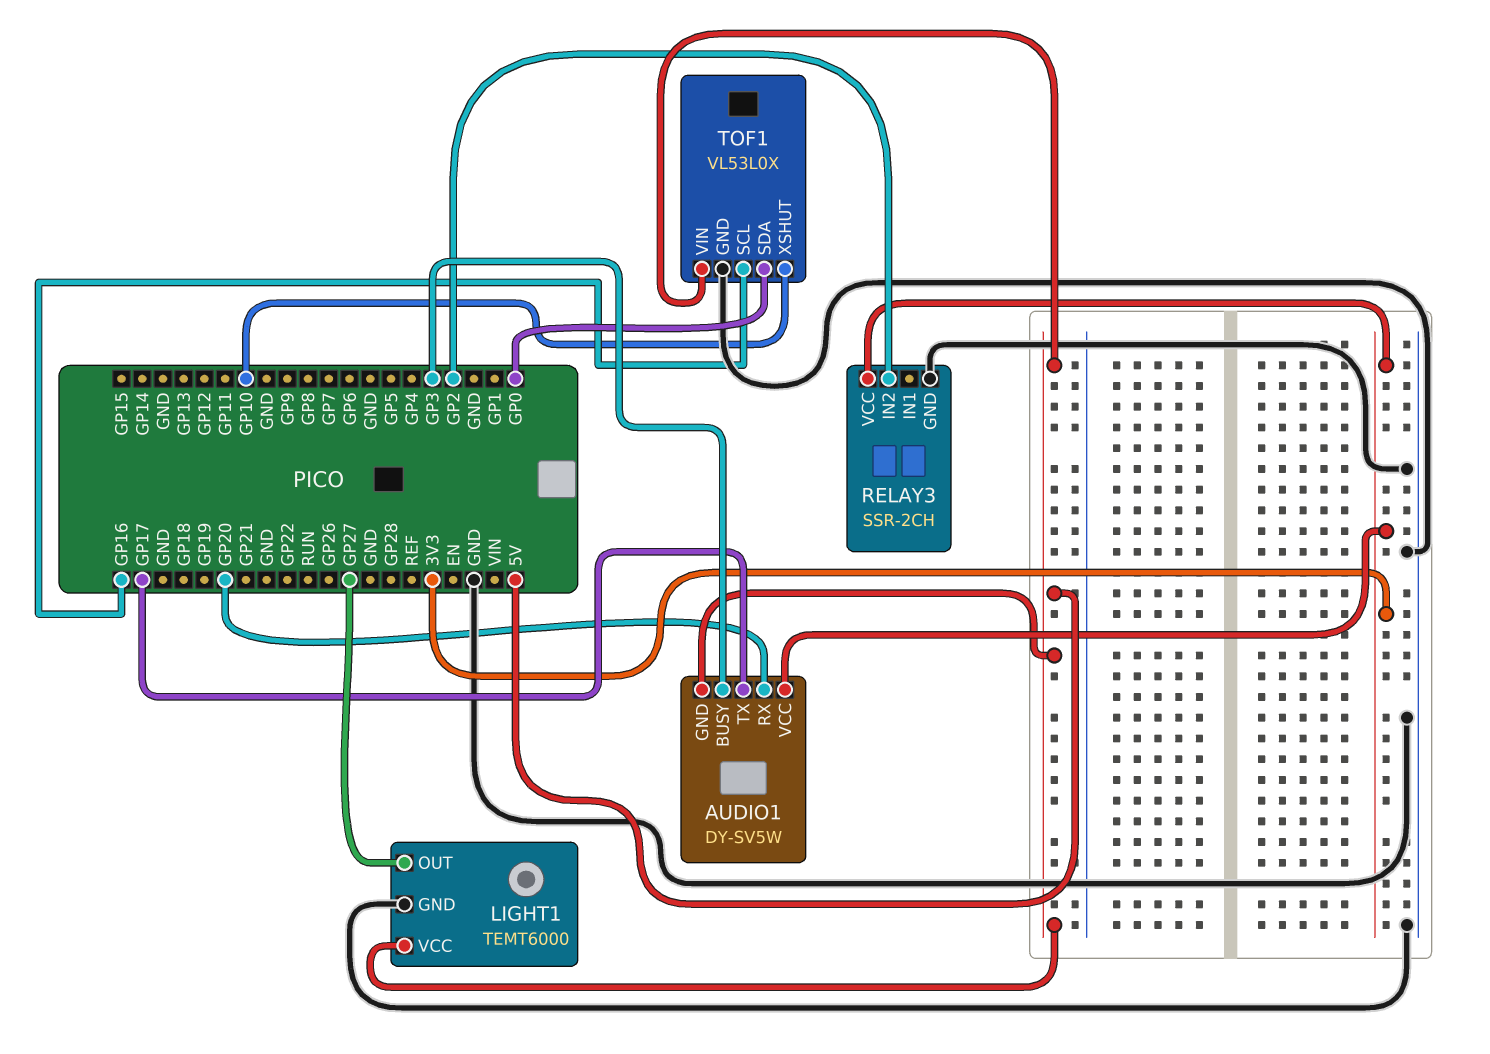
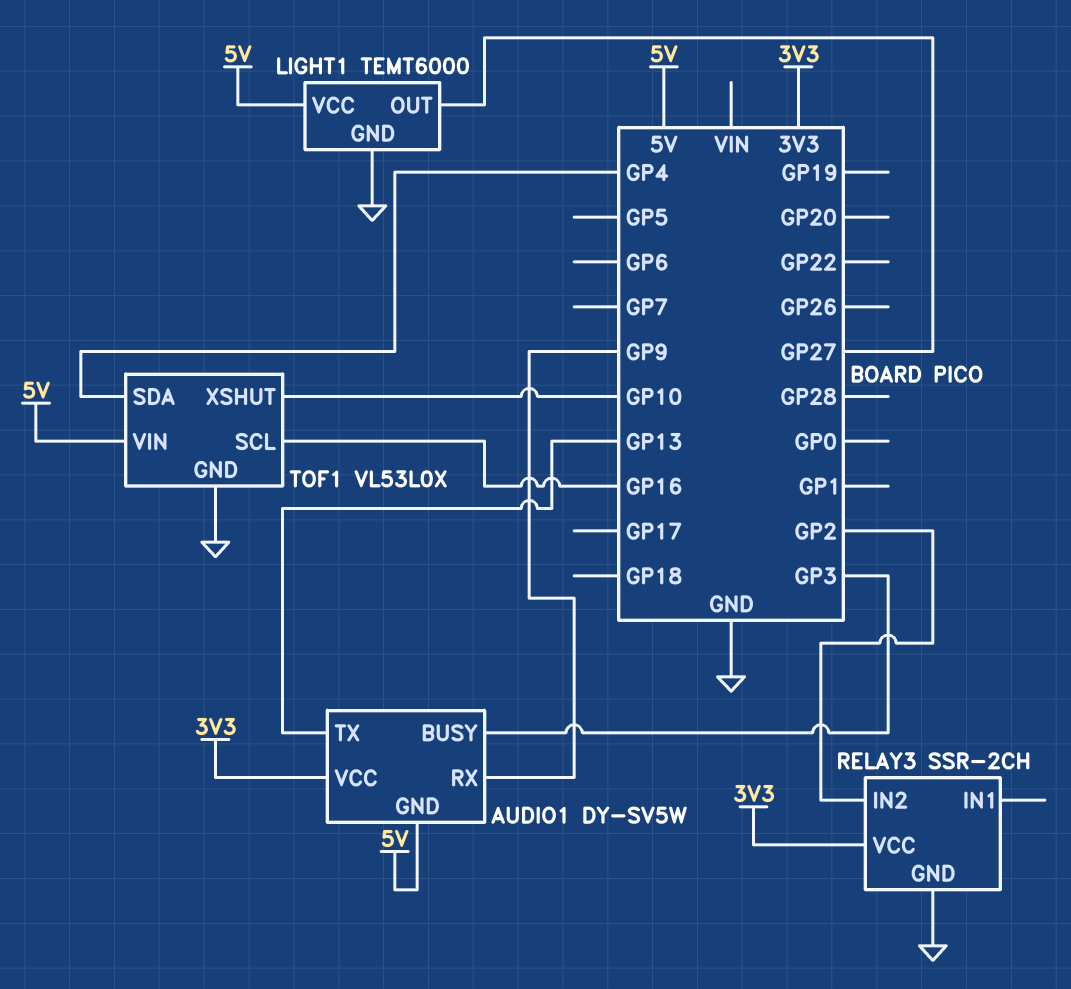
AUDIO1 pin RX: GP20 -> GP9
AUDIO1 pin TX: GP17 -> GP13
TOF1 pin SDA: GP0 -> GP4

